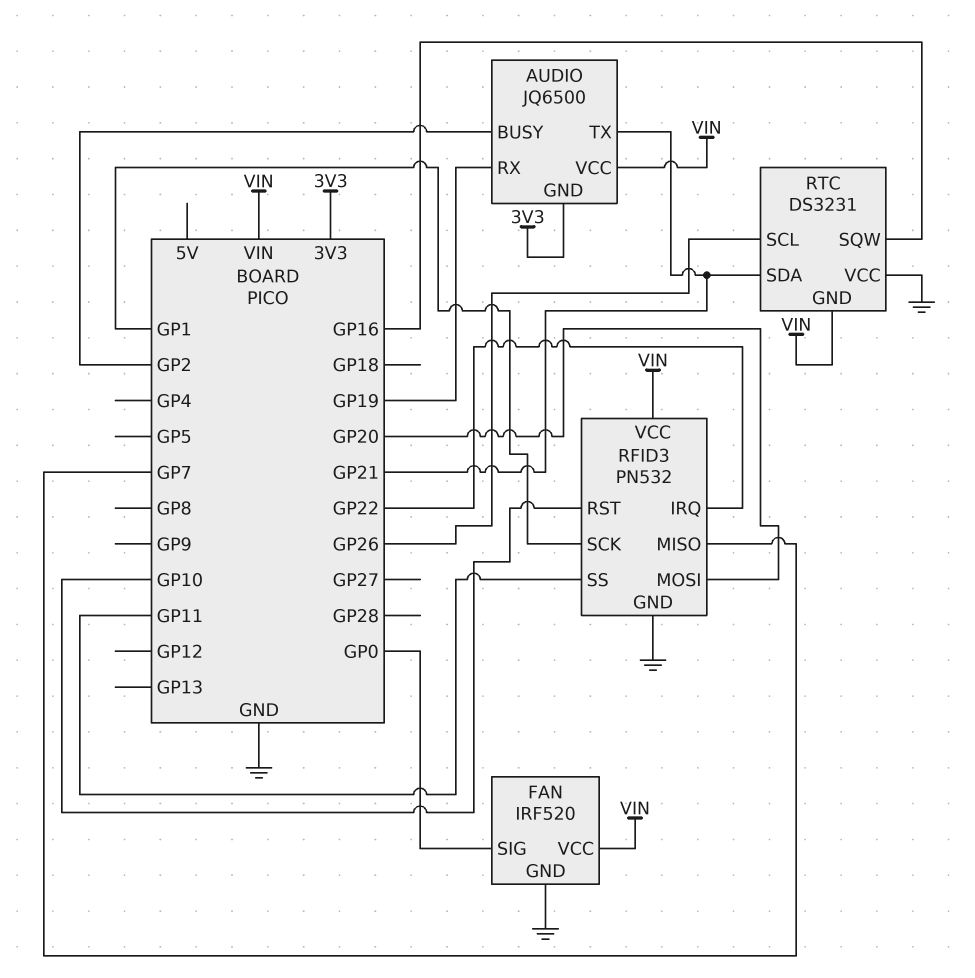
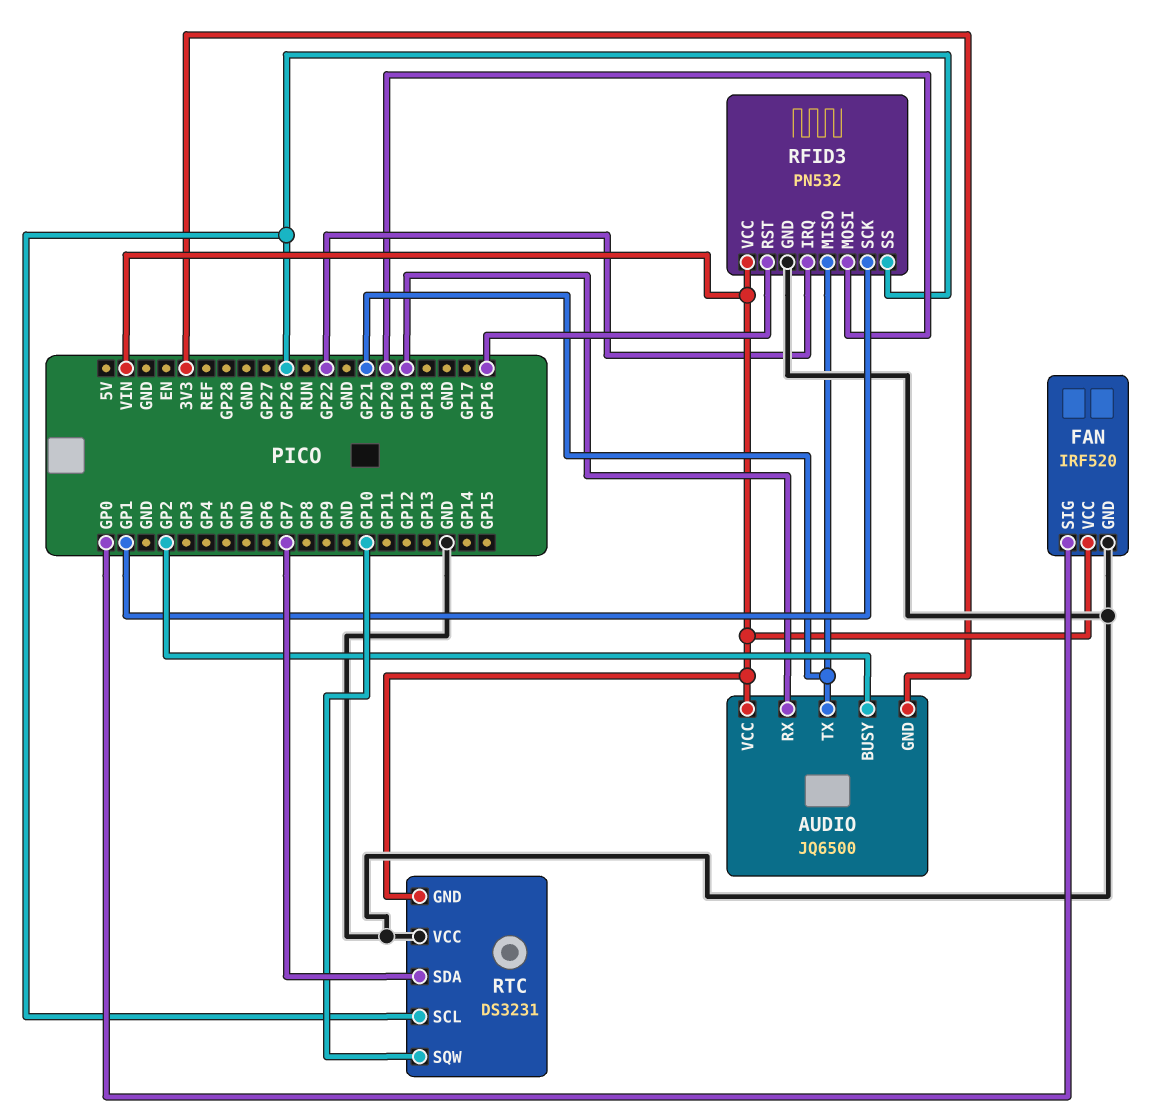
RFID3 pin MISO: GP7 -> GP21
RFID3 pin RST: GP10 -> GP16
RFID3 pin SS: GP11 -> GP26
RTC pin SDA: GP21 -> GP7
RTC pin SQW: GP16 -> GP10

